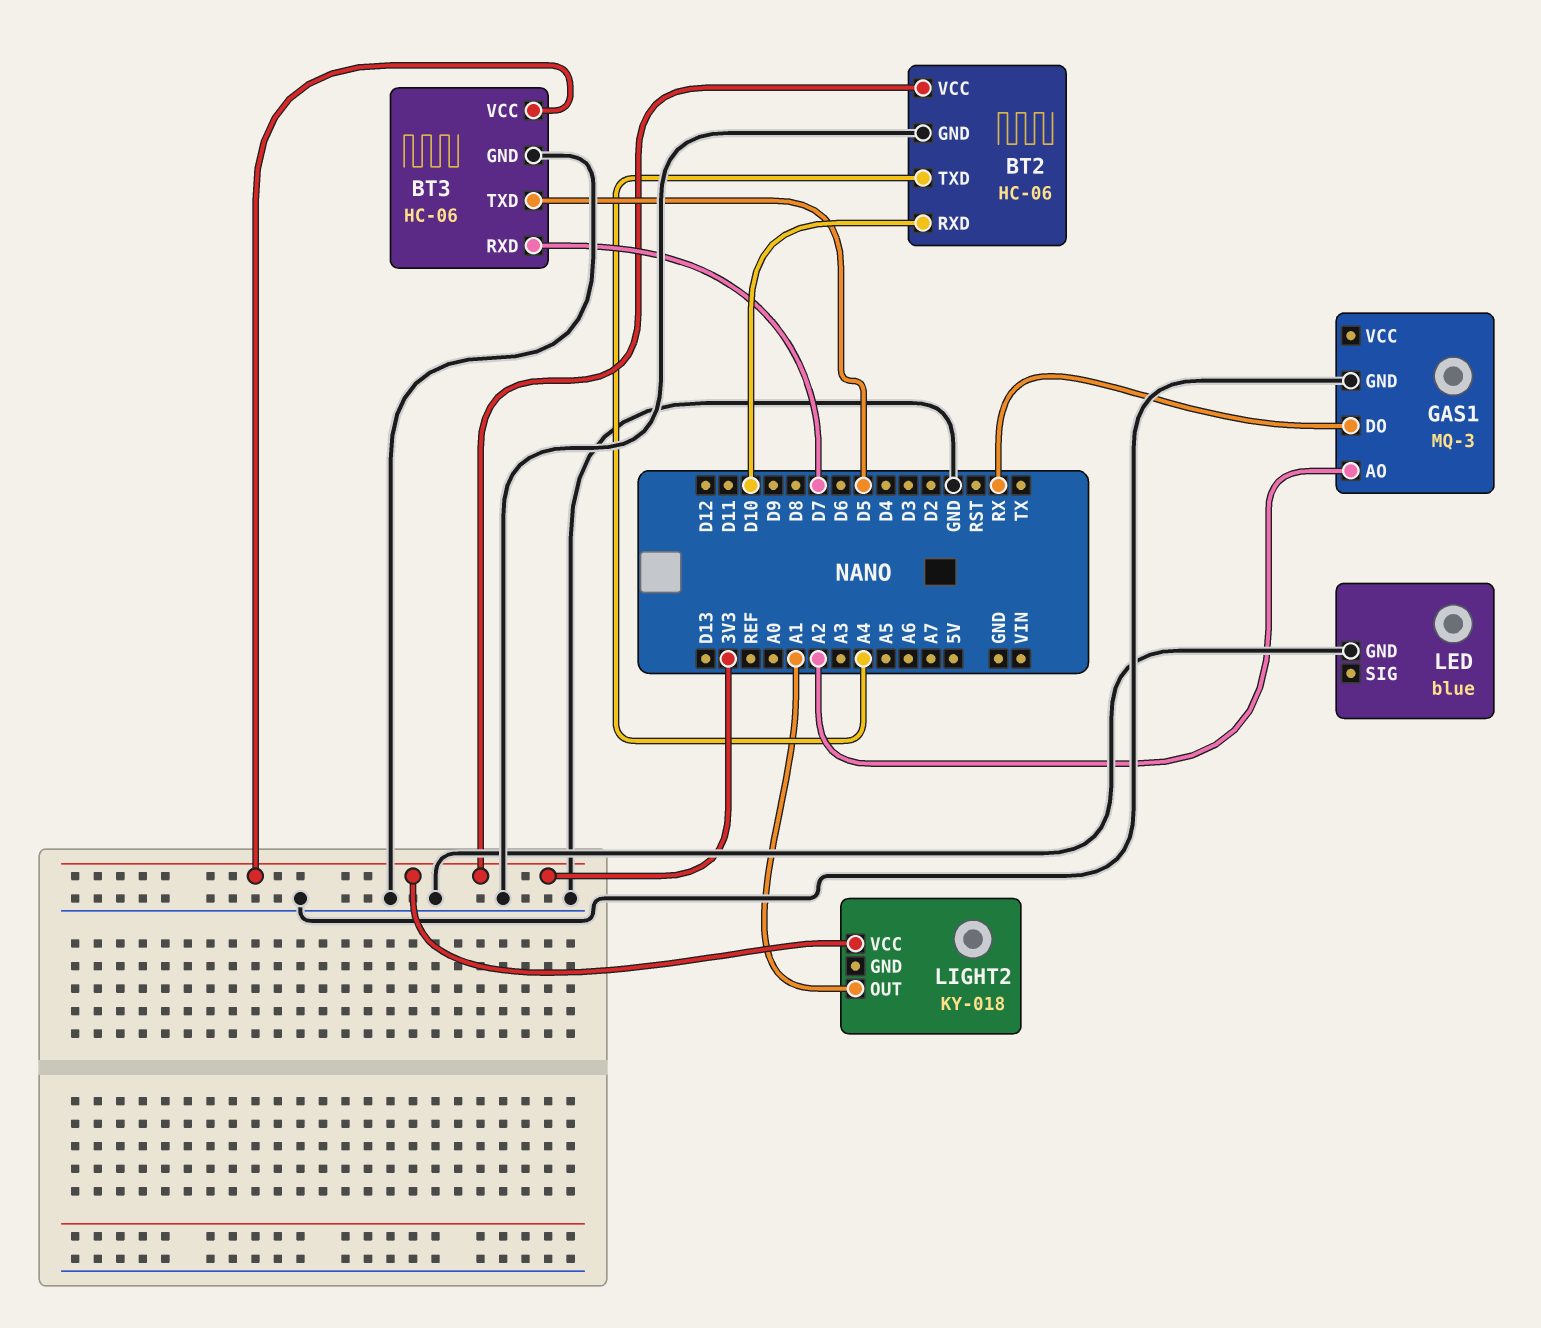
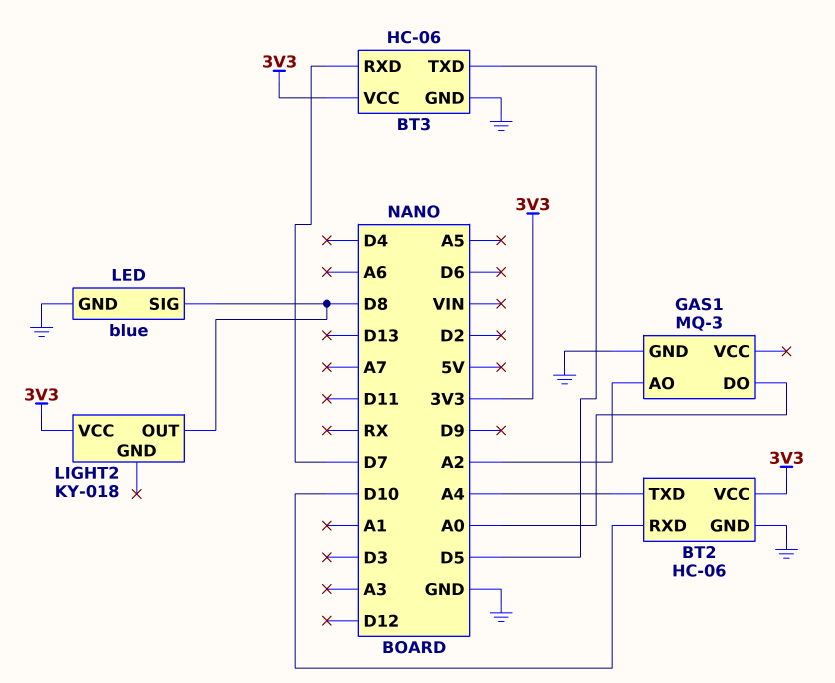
GAS1 pin DO: RX -> A0
LED pin SIG: none -> D8
LIGHT2 pin OUT: A1 -> D8

